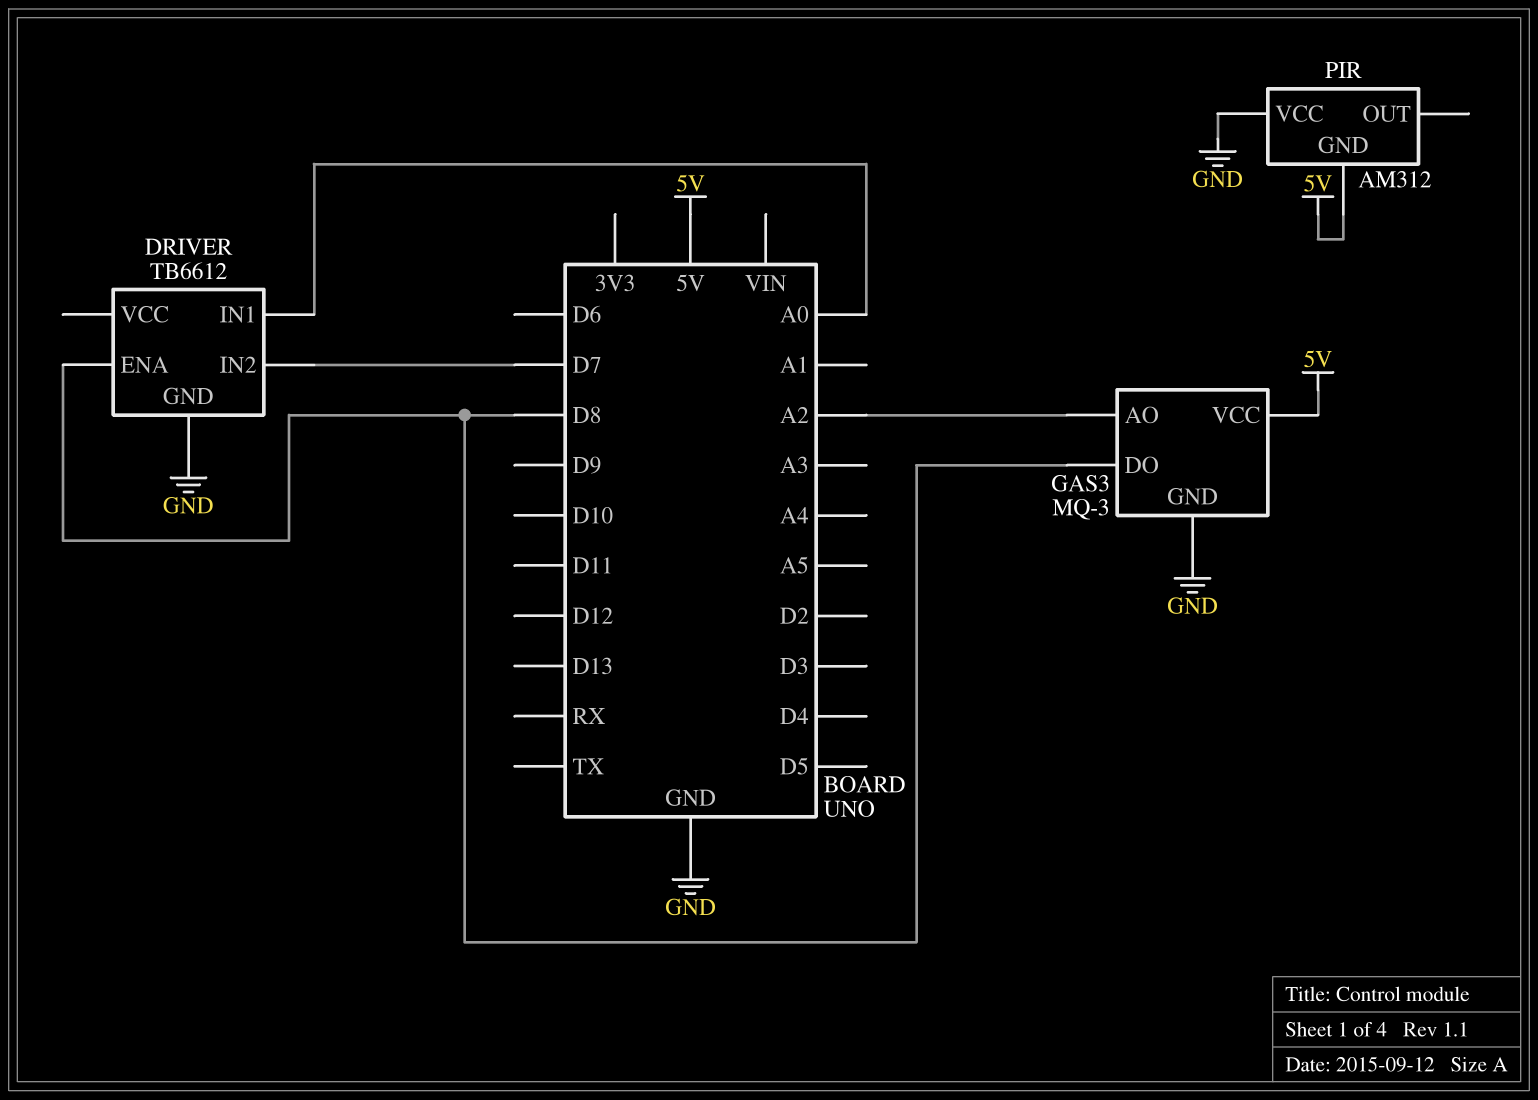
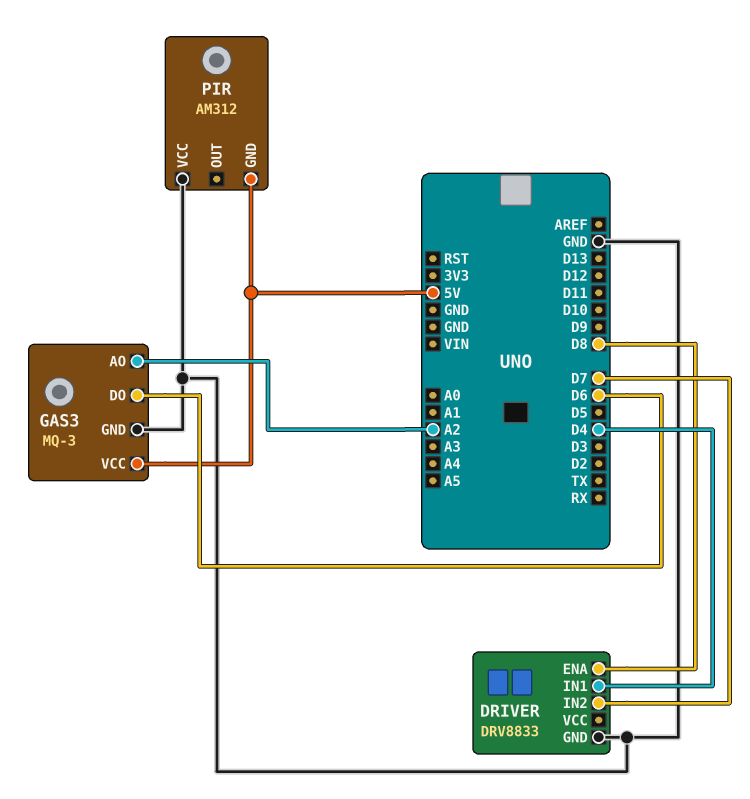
DRIVER: TB6612 -> DRV8833
DRIVER pin IN1: A0 -> D4
GAS3 pin DO: D8 -> D6

